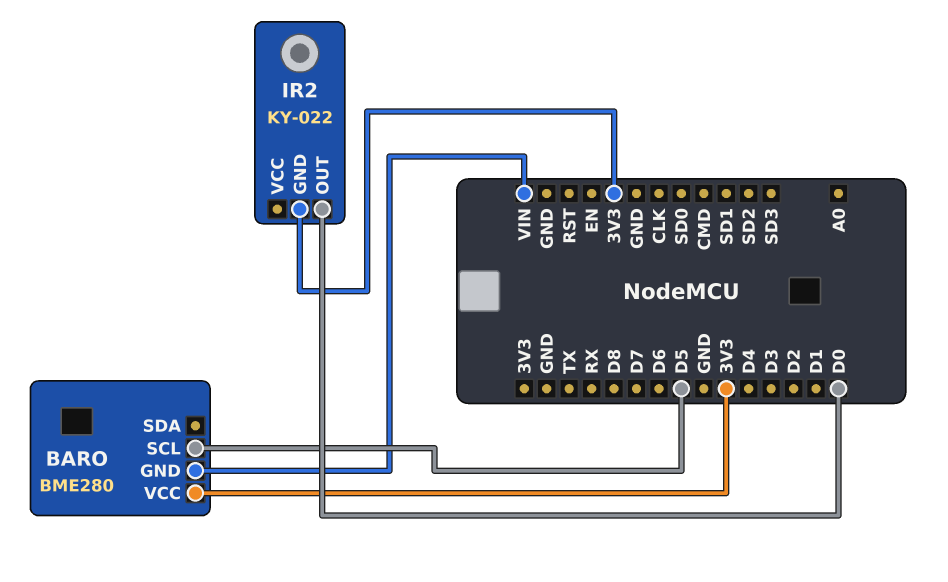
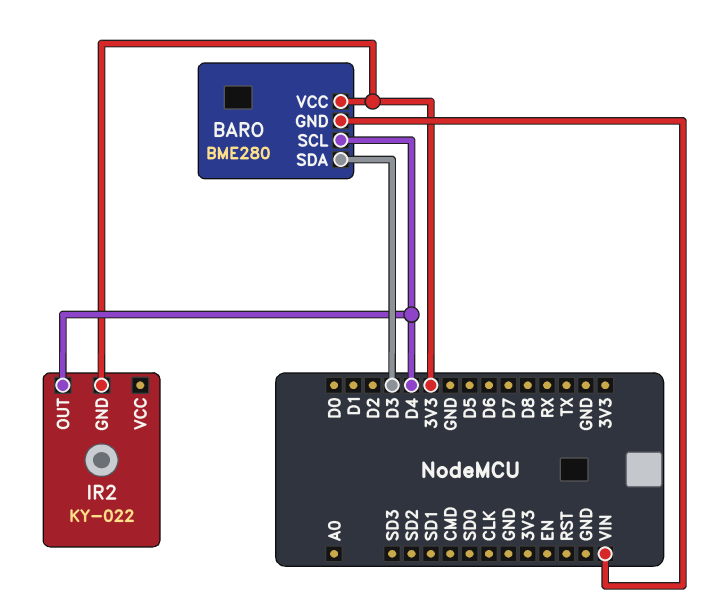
BARO pin SCL: D5 -> D4
BARO pin SDA: none -> D3
IR2 pin OUT: D0 -> D4

